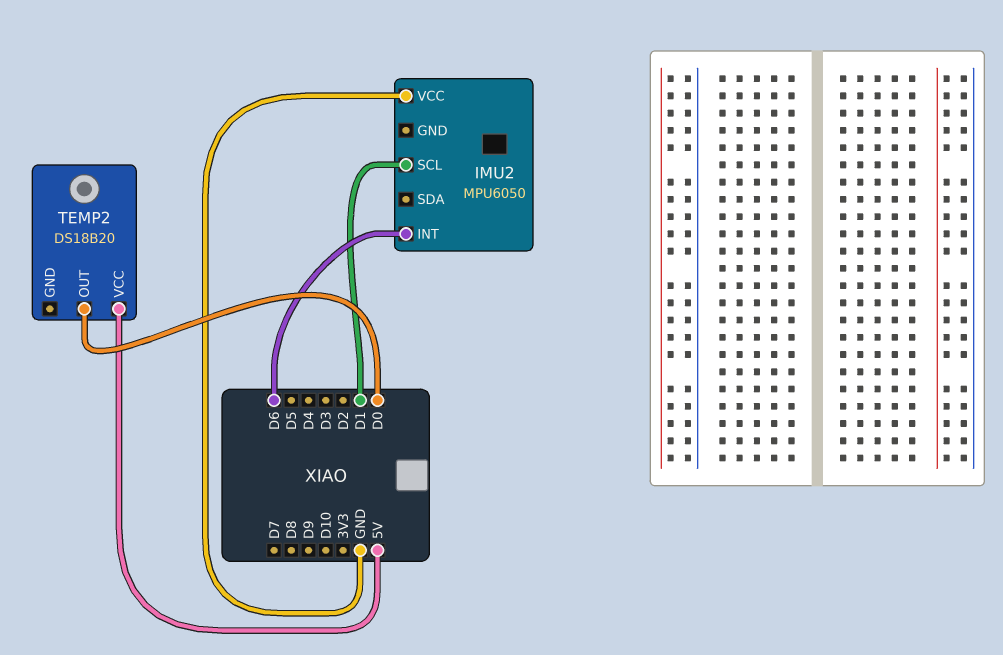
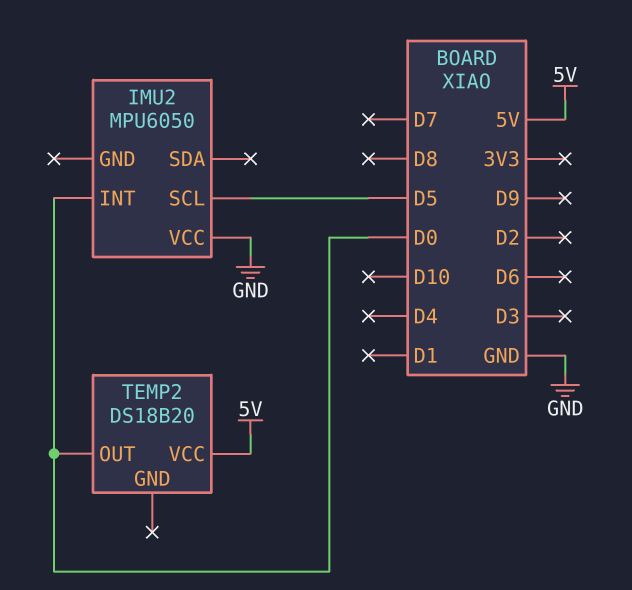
IMU2 pin INT: D6 -> D0
IMU2 pin SCL: D1 -> D5

